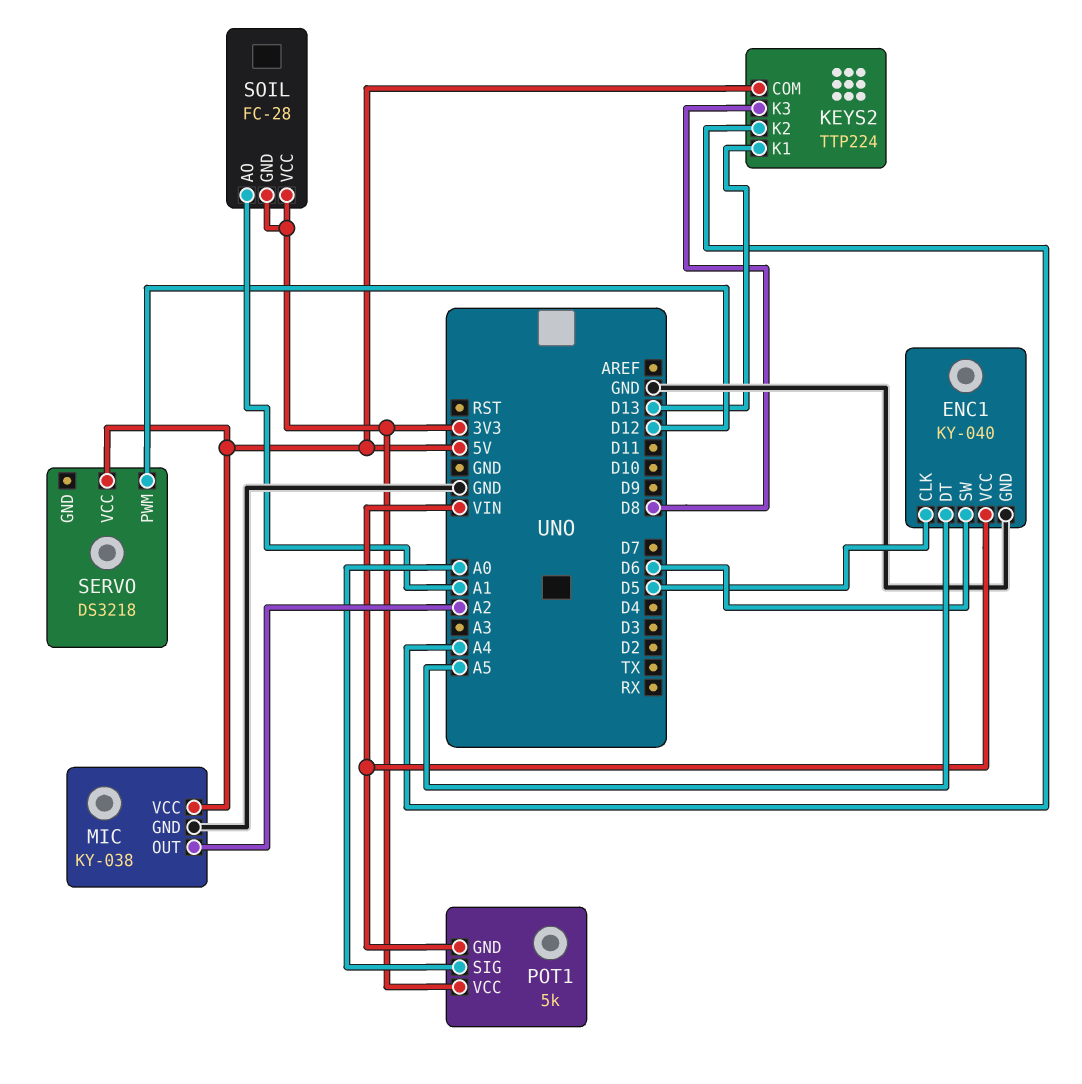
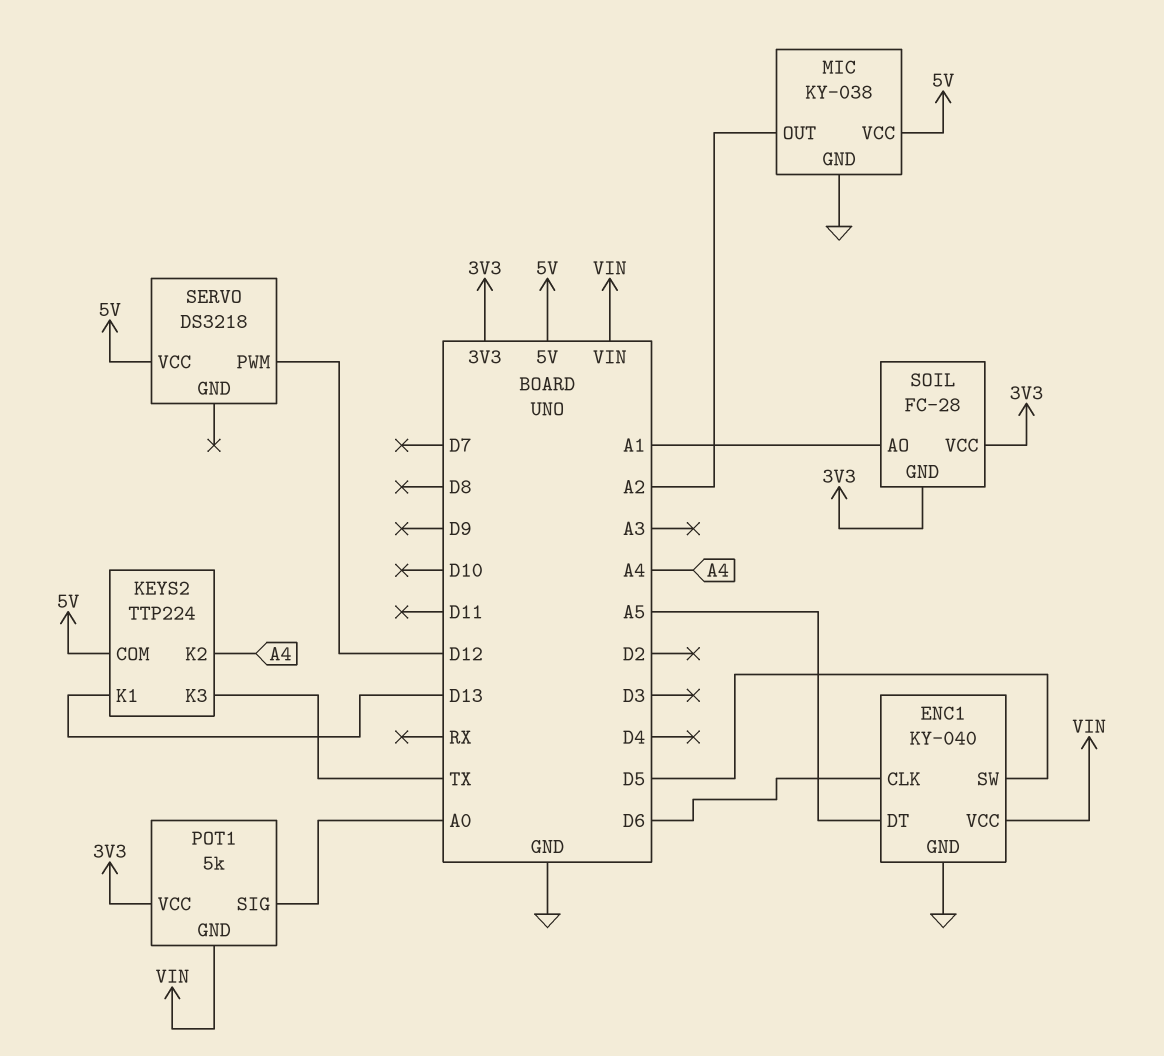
ENC1 pin CLK: D5 -> D6
ENC1 pin SW: D6 -> D5
KEYS2 pin K3: D8 -> TX

